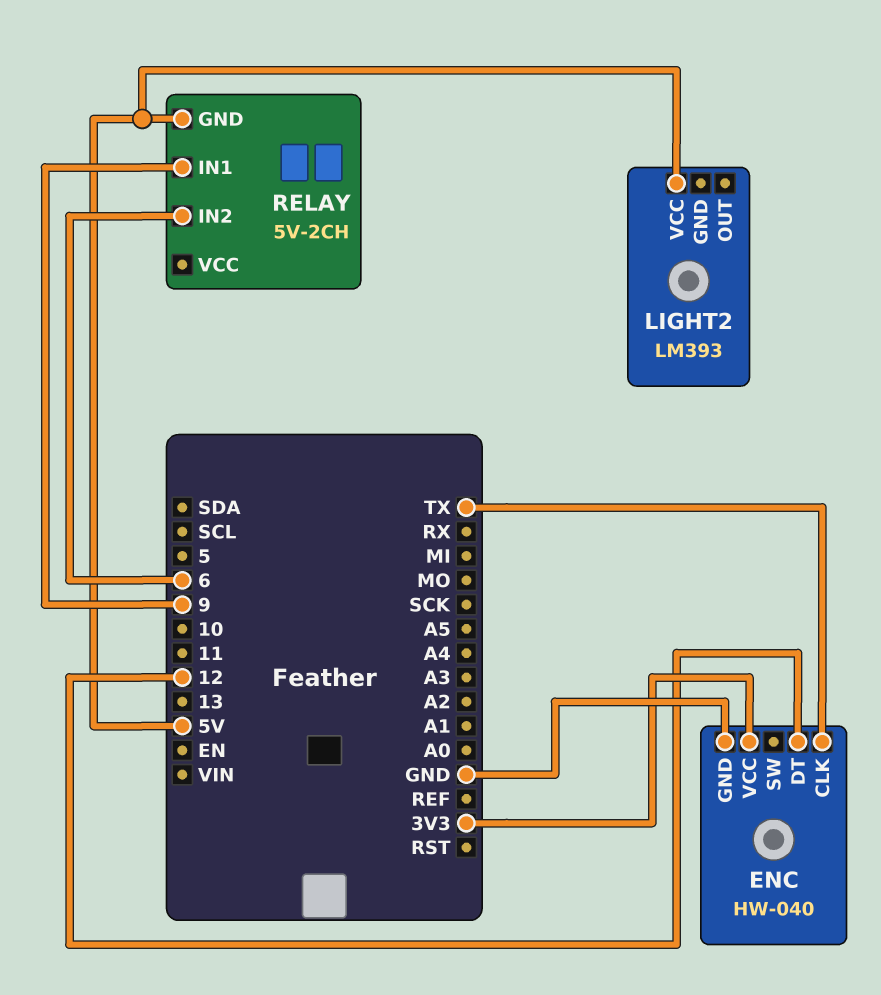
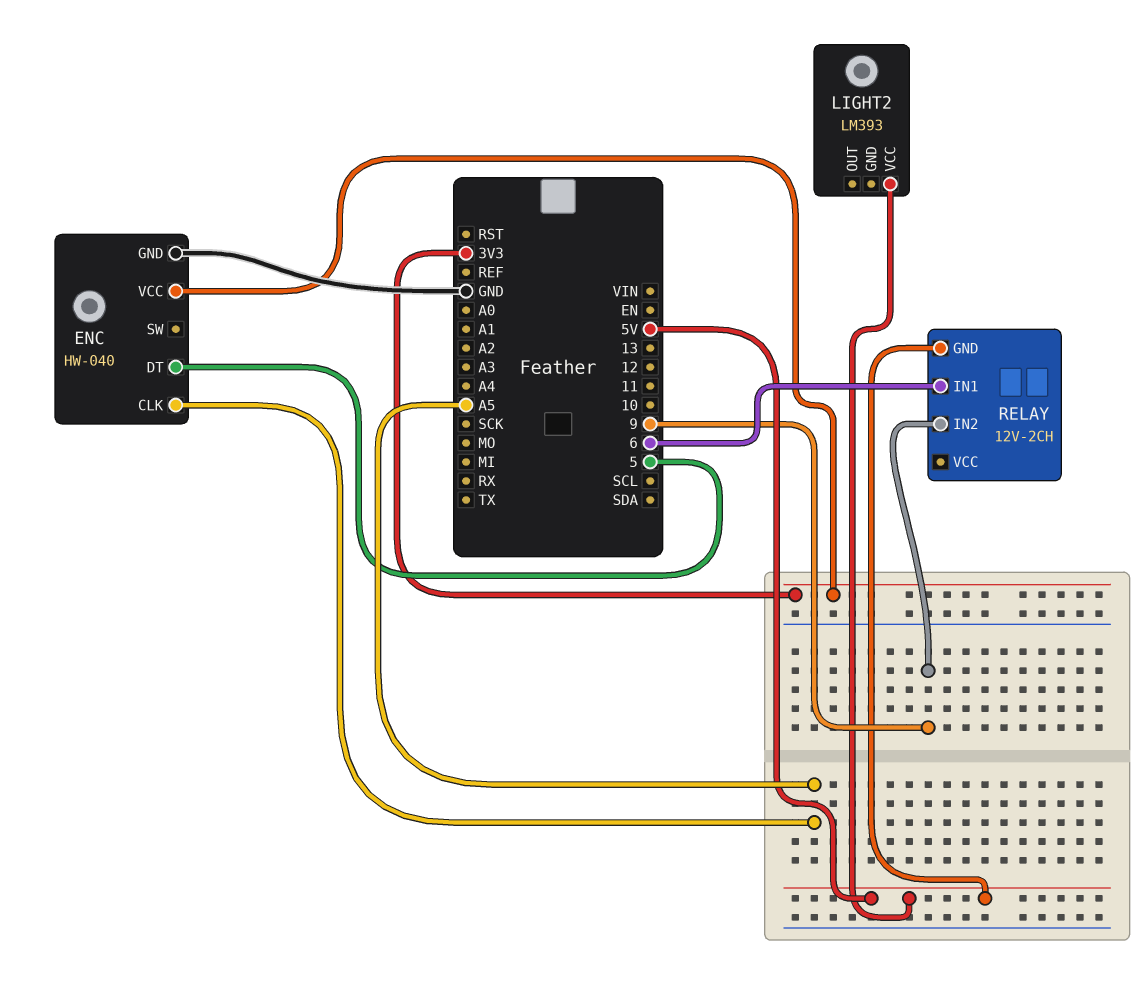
ENC pin CLK: TX -> A5
ENC pin DT: 12 -> 5
RELAY: 5V-2CH -> 12V-2CH
RELAY pin IN1: 9 -> 6
RELAY pin IN2: 6 -> 9

